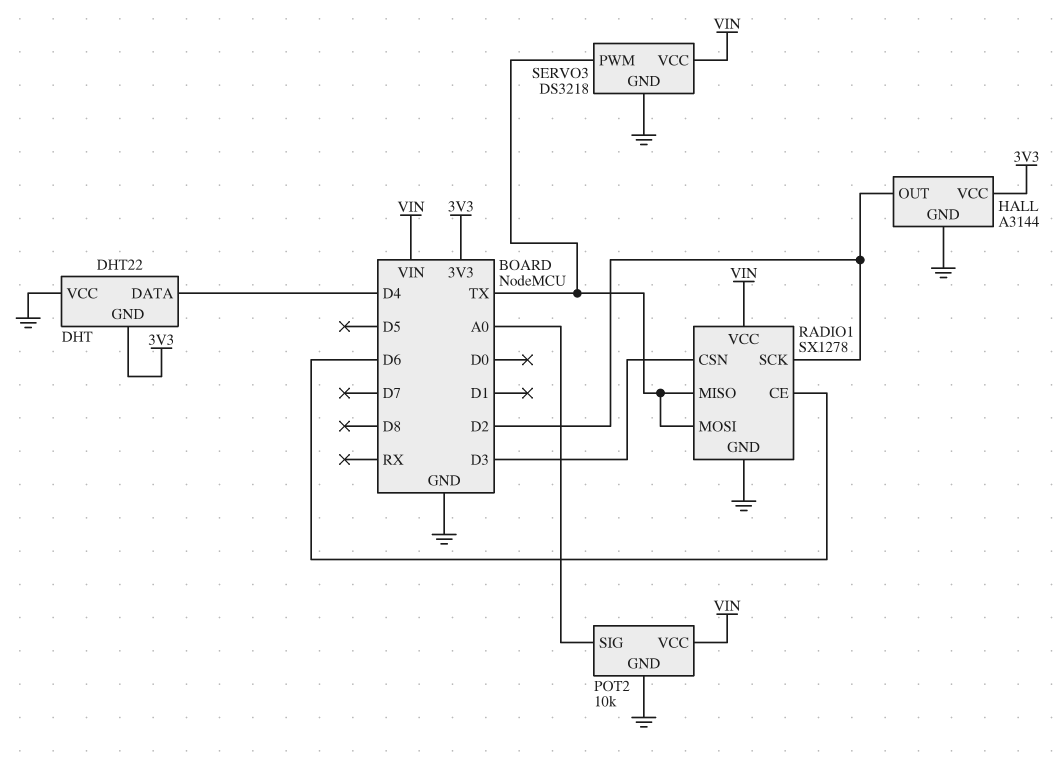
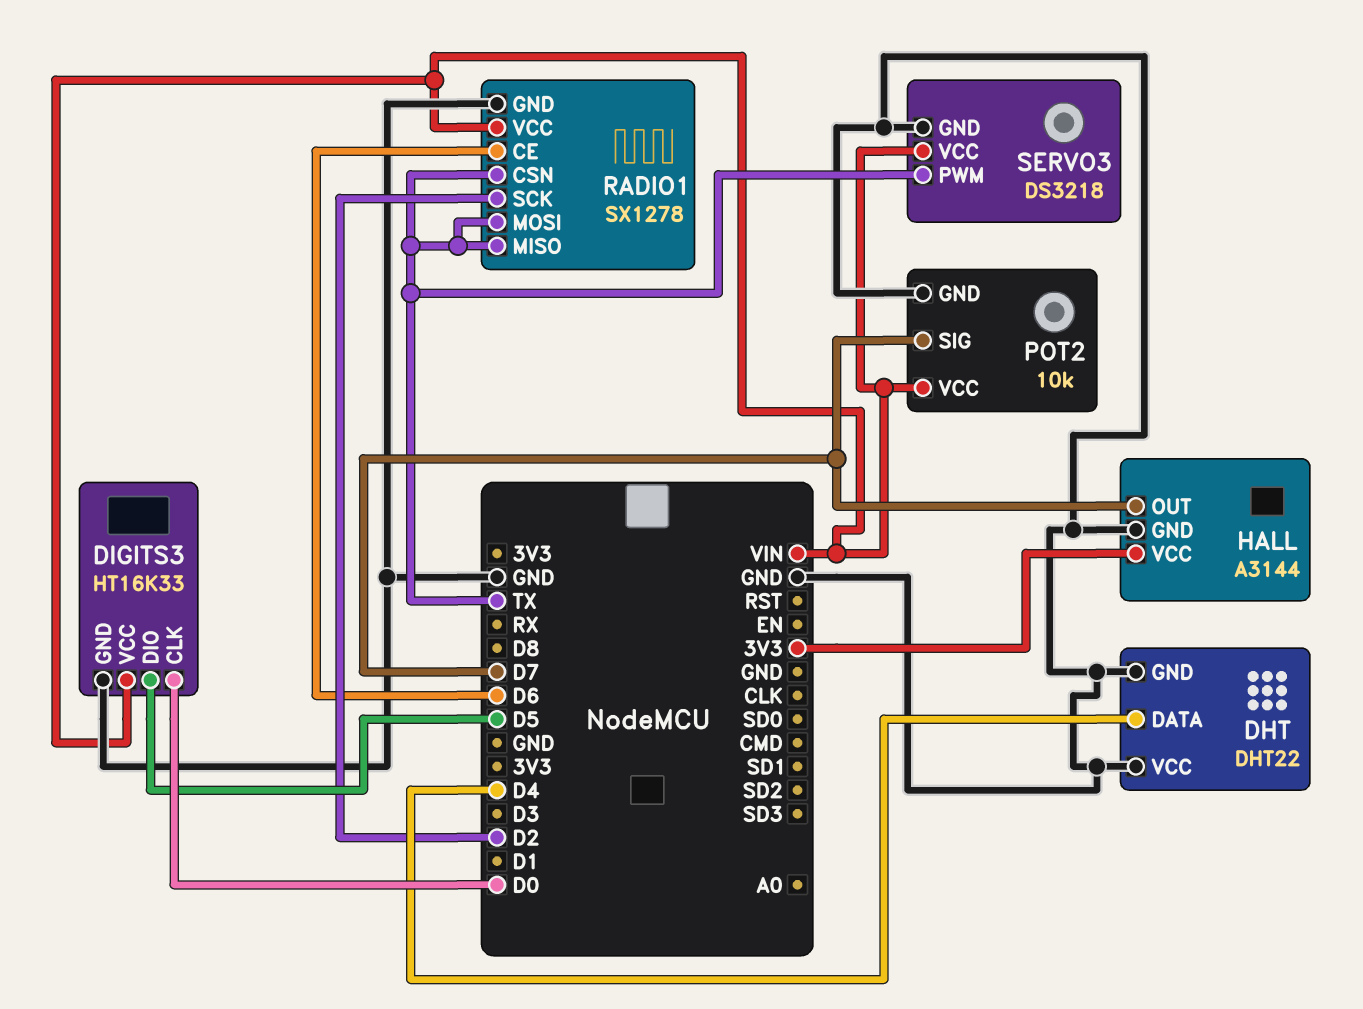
DHT pin GND: 3V3 -> GND
DIGITS3: none -> HT16K33
DIGITS3 pin CLK: none -> D0
DIGITS3 pin DIO: none -> D5
DIGITS3 pin GND: none -> GND
DIGITS3 pin VCC: none -> VIN
HALL pin OUT: D2 -> D7
POT2 pin SIG: A0 -> D7
RADIO1 pin CSN: D3 -> TX

